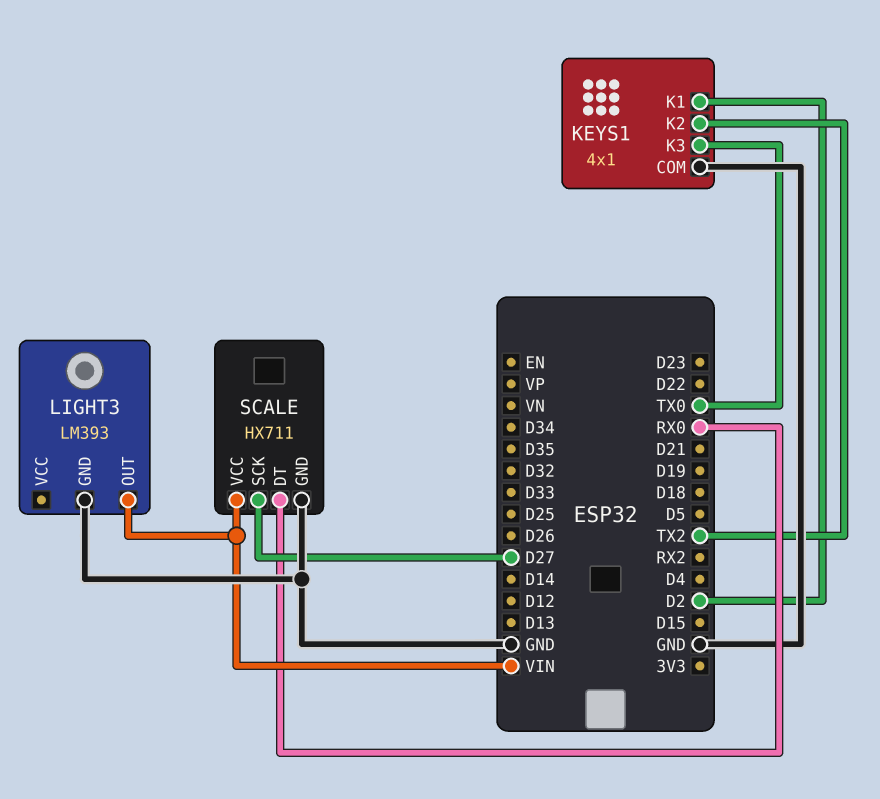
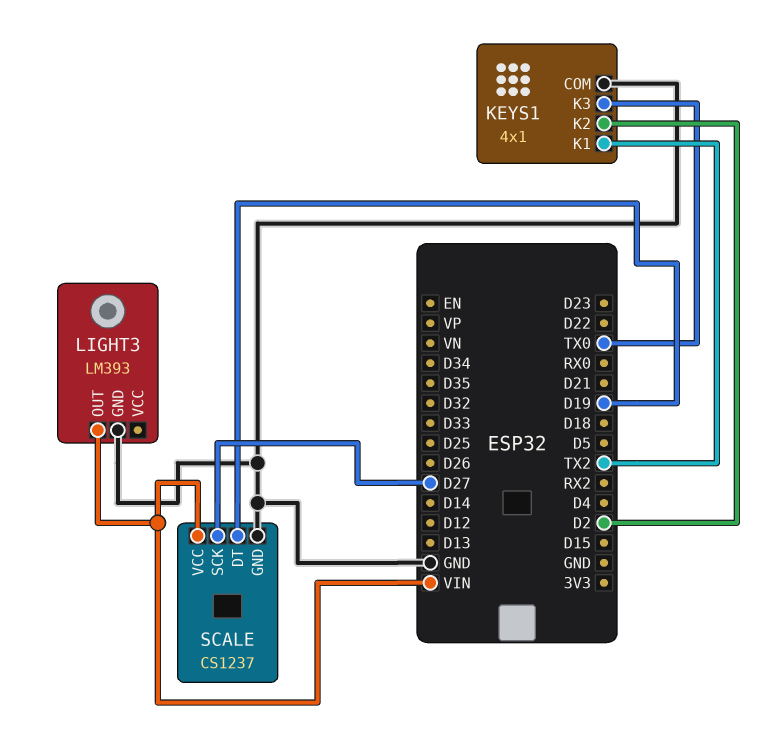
KEYS1 pin K1: D2 -> TX2
KEYS1 pin K2: TX2 -> D2
SCALE: HX711 -> CS1237
SCALE pin DT: RX0 -> D19

